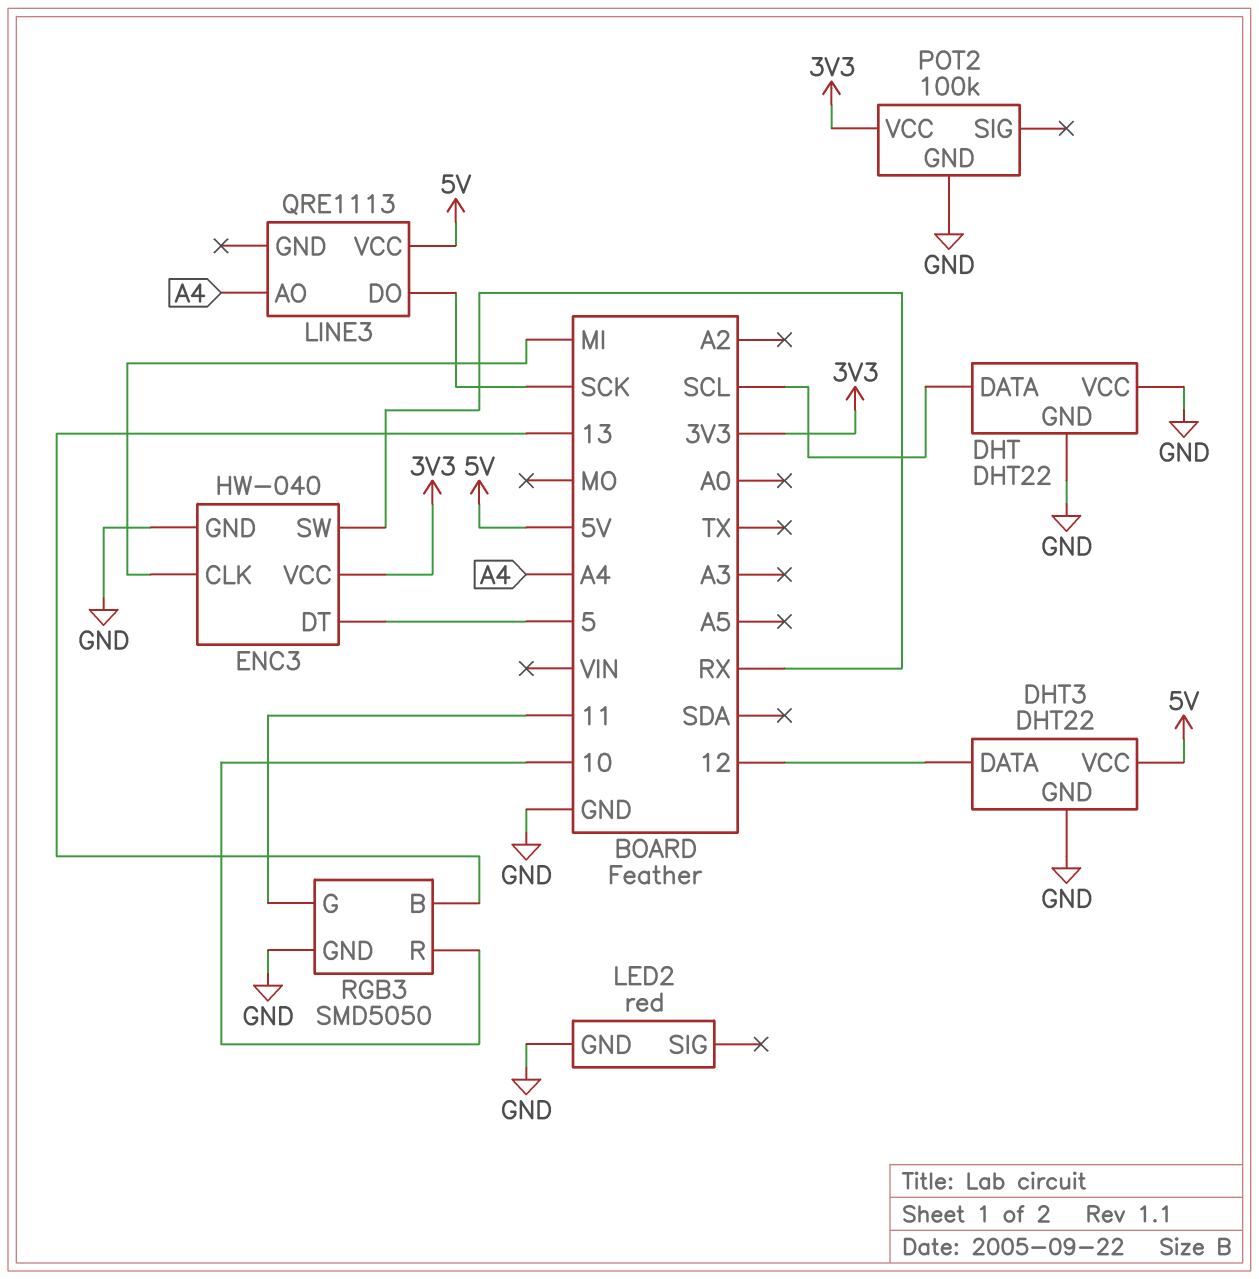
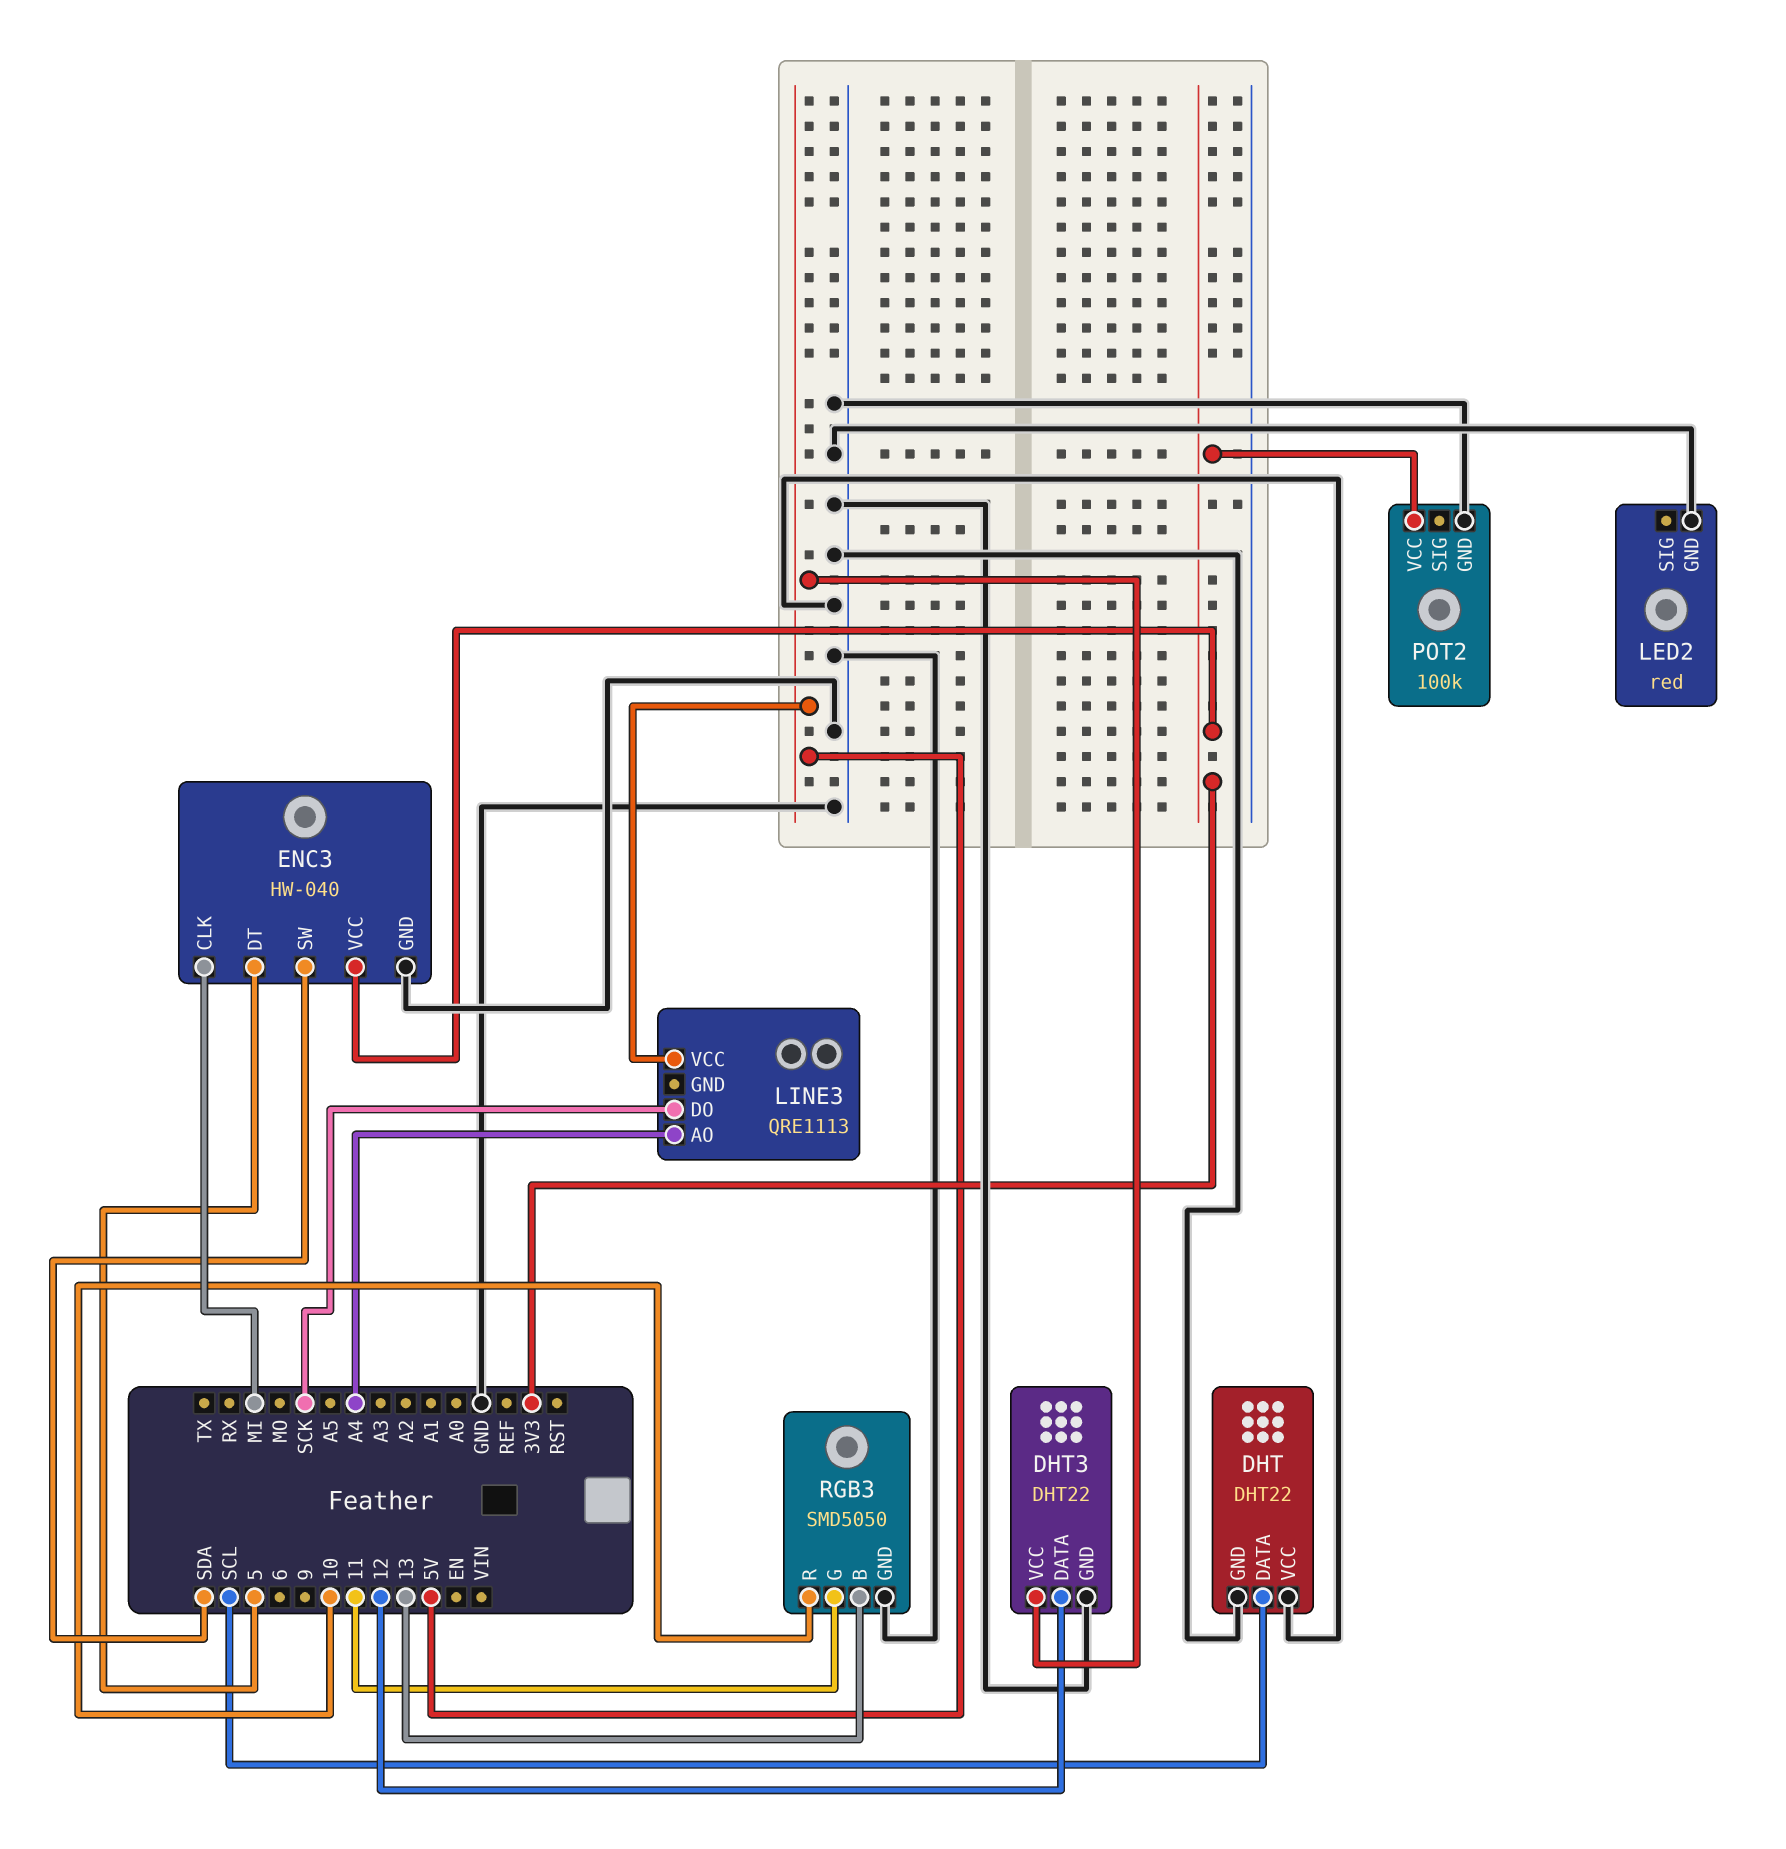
ENC3 pin SW: RX -> SDA

